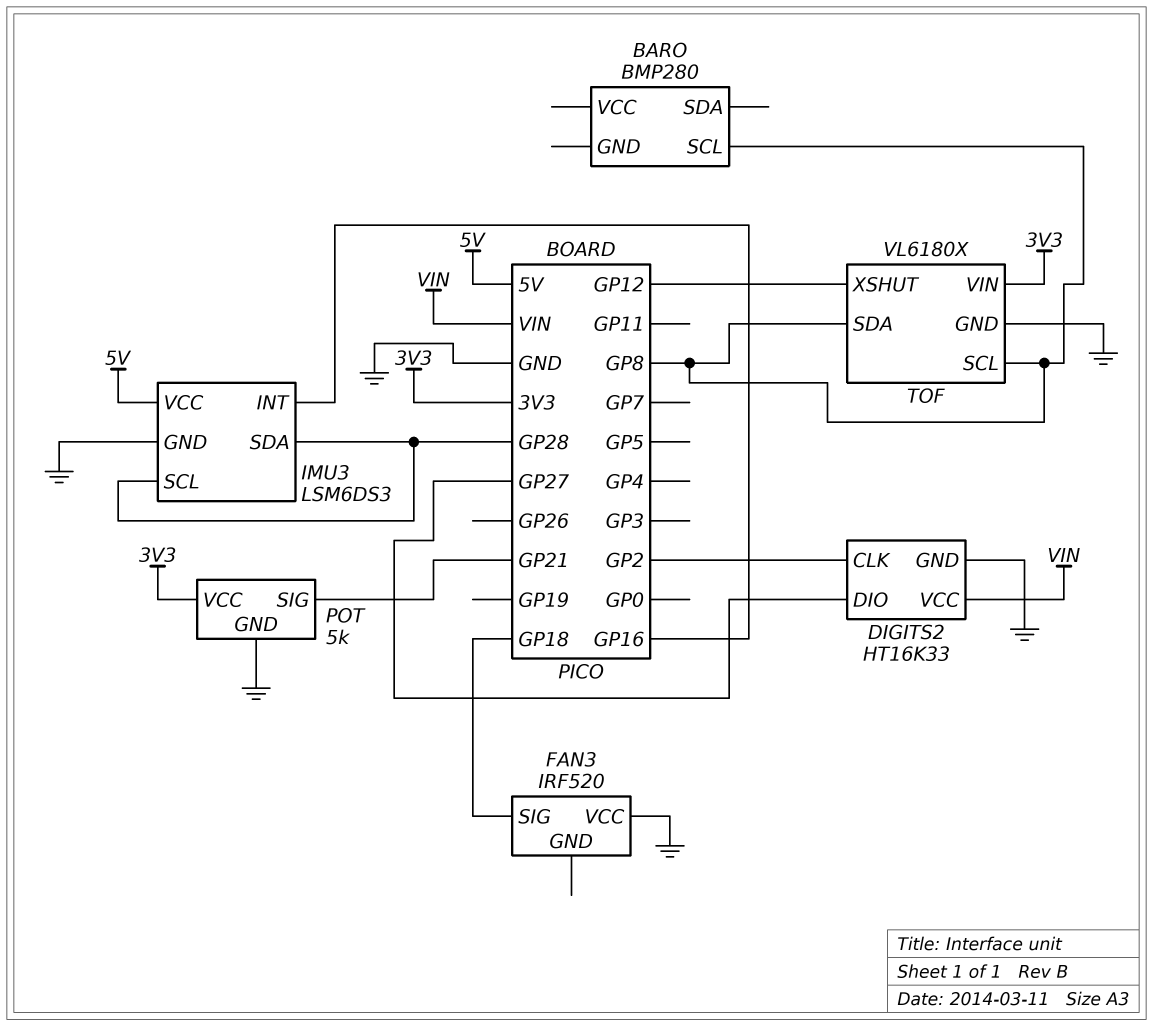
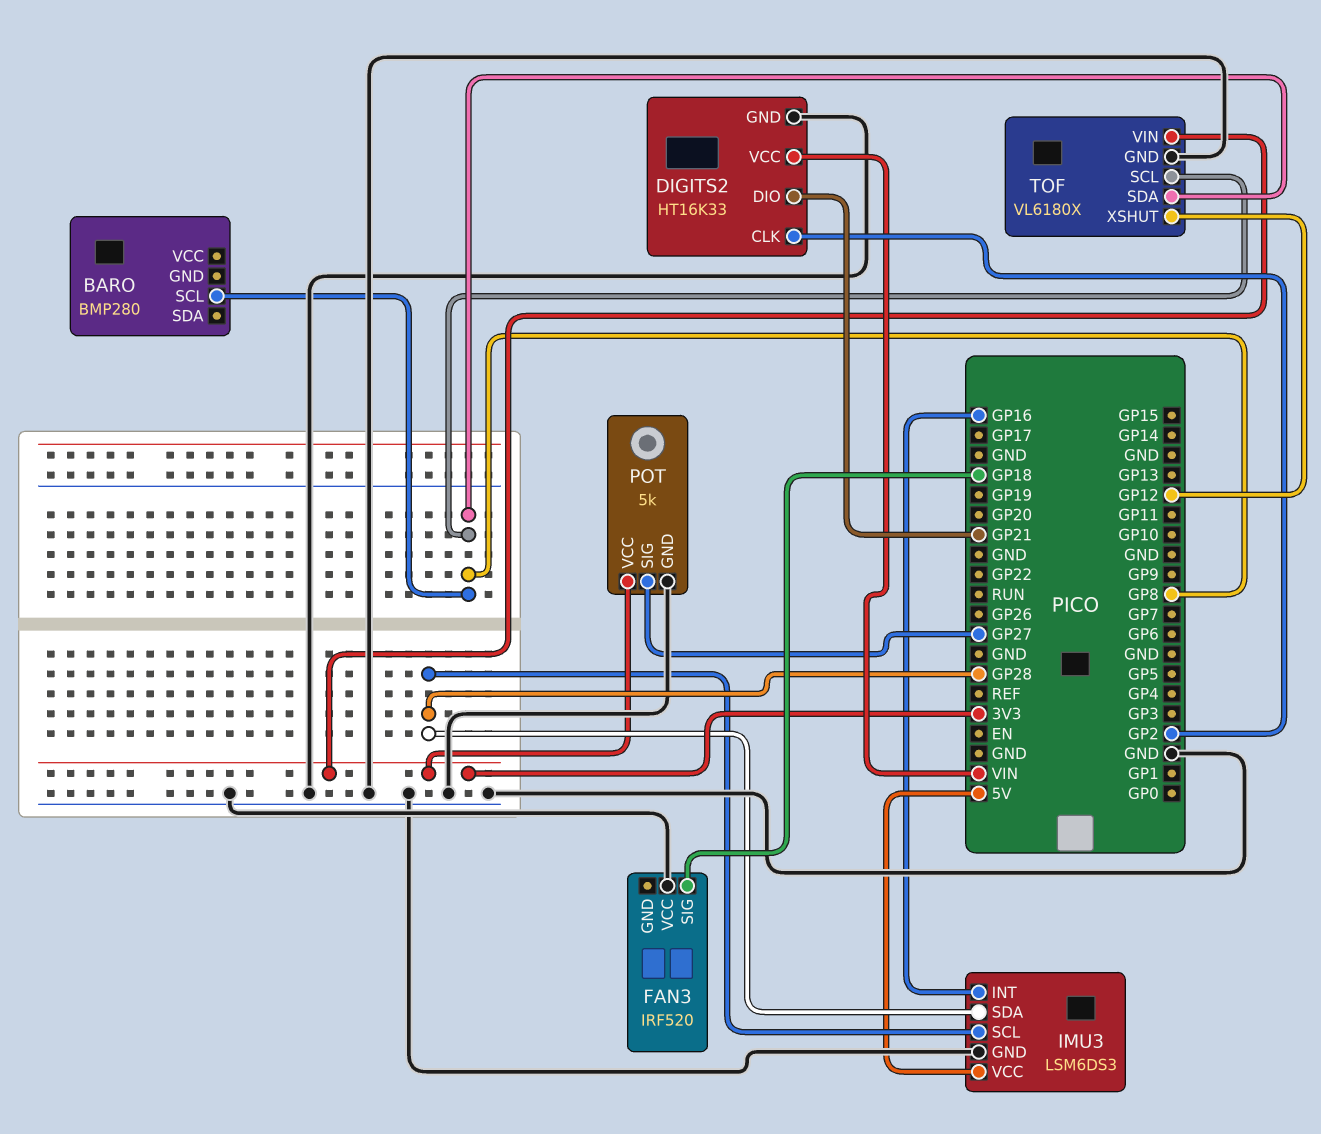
DIGITS2 pin DIO: GP27 -> GP21
POT pin SIG: GP21 -> GP27

